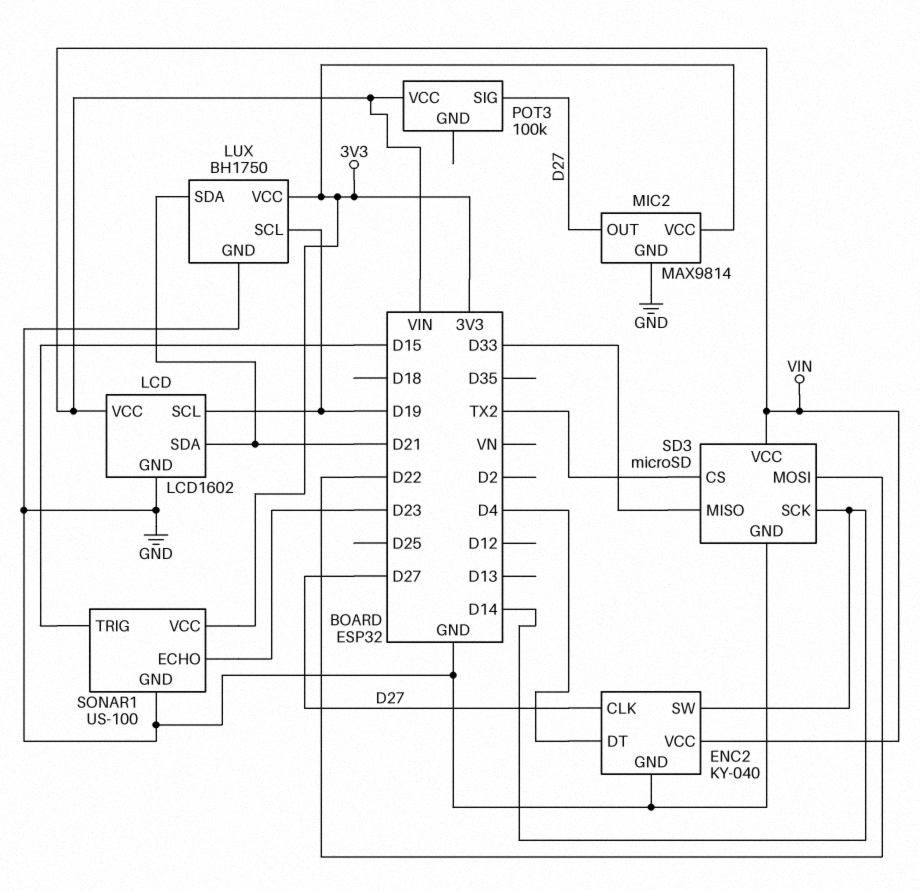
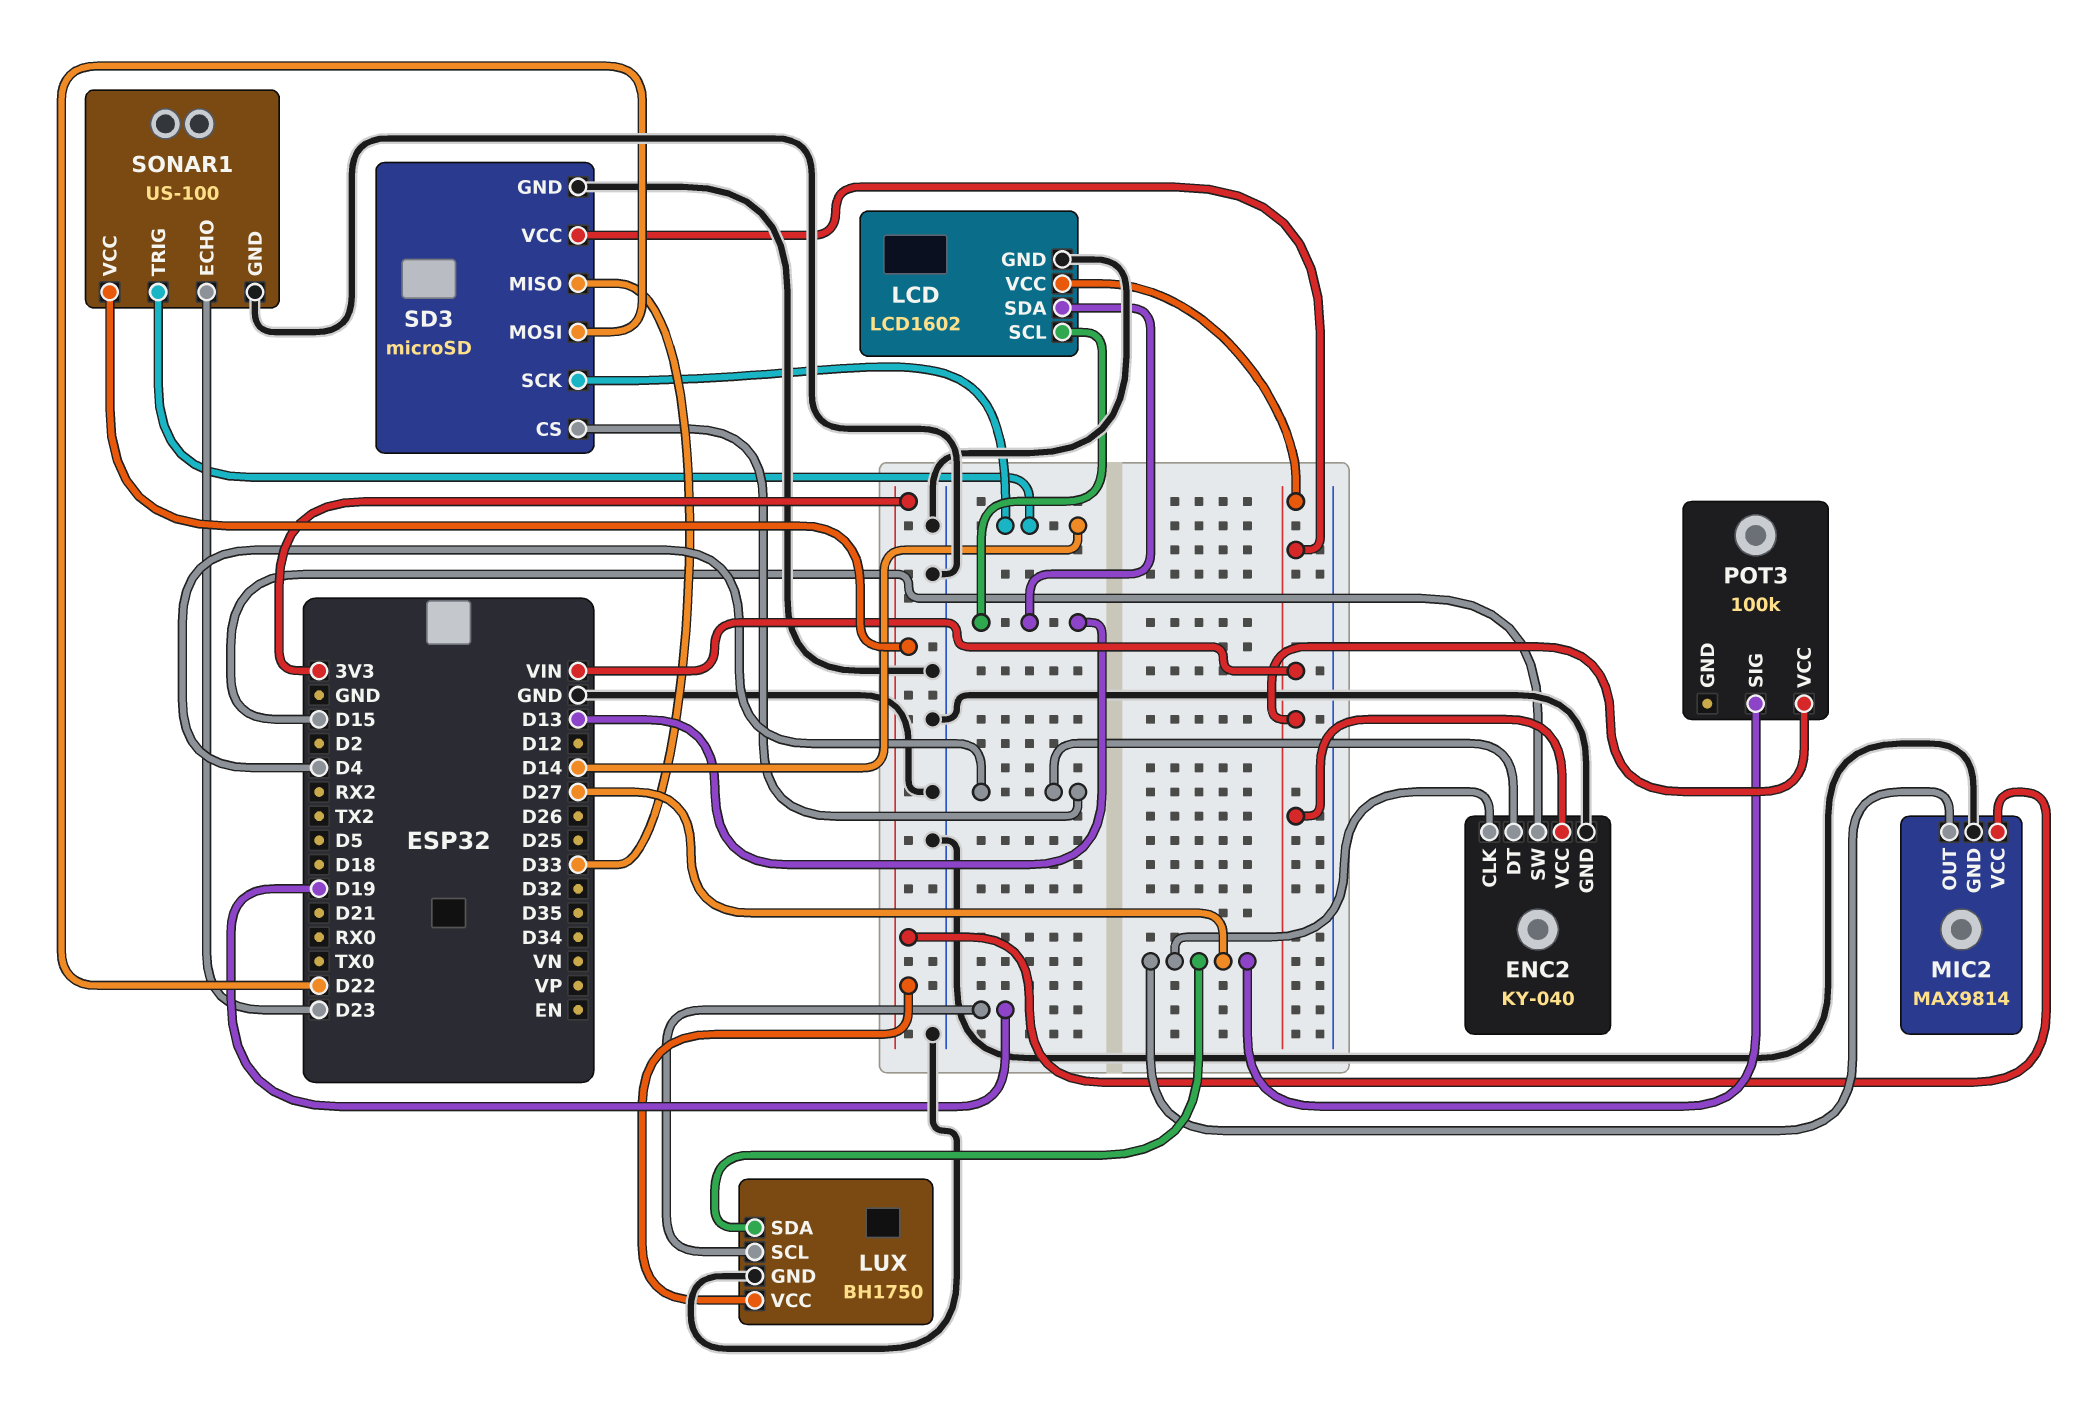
ENC2 pin SW: D14 -> D15
LCD pin SCL: D19 -> D13
LCD pin SDA: D21 -> D13
LUX pin SDA: D21 -> D27
SD3 pin CS: TX2 -> D4
SONAR1 pin TRIG: D15 -> D14

